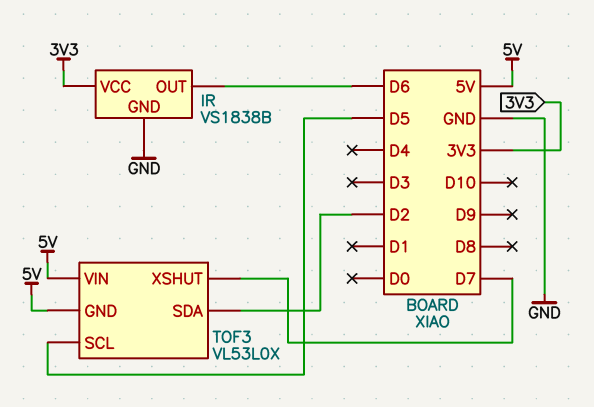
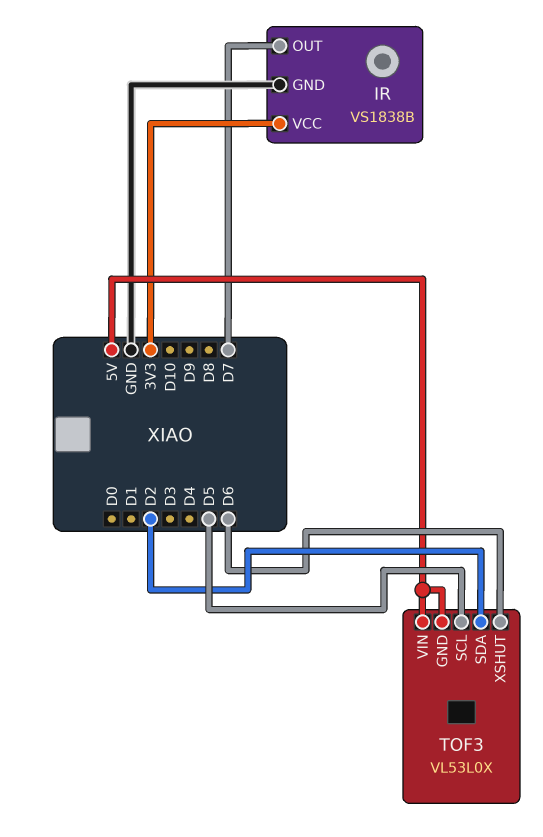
IR pin OUT: D6 -> D7
TOF3 pin XSHUT: D7 -> D6

